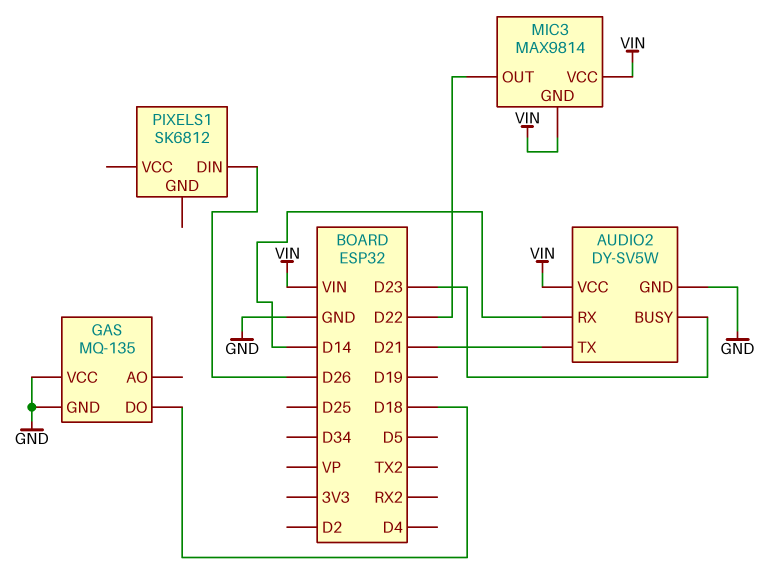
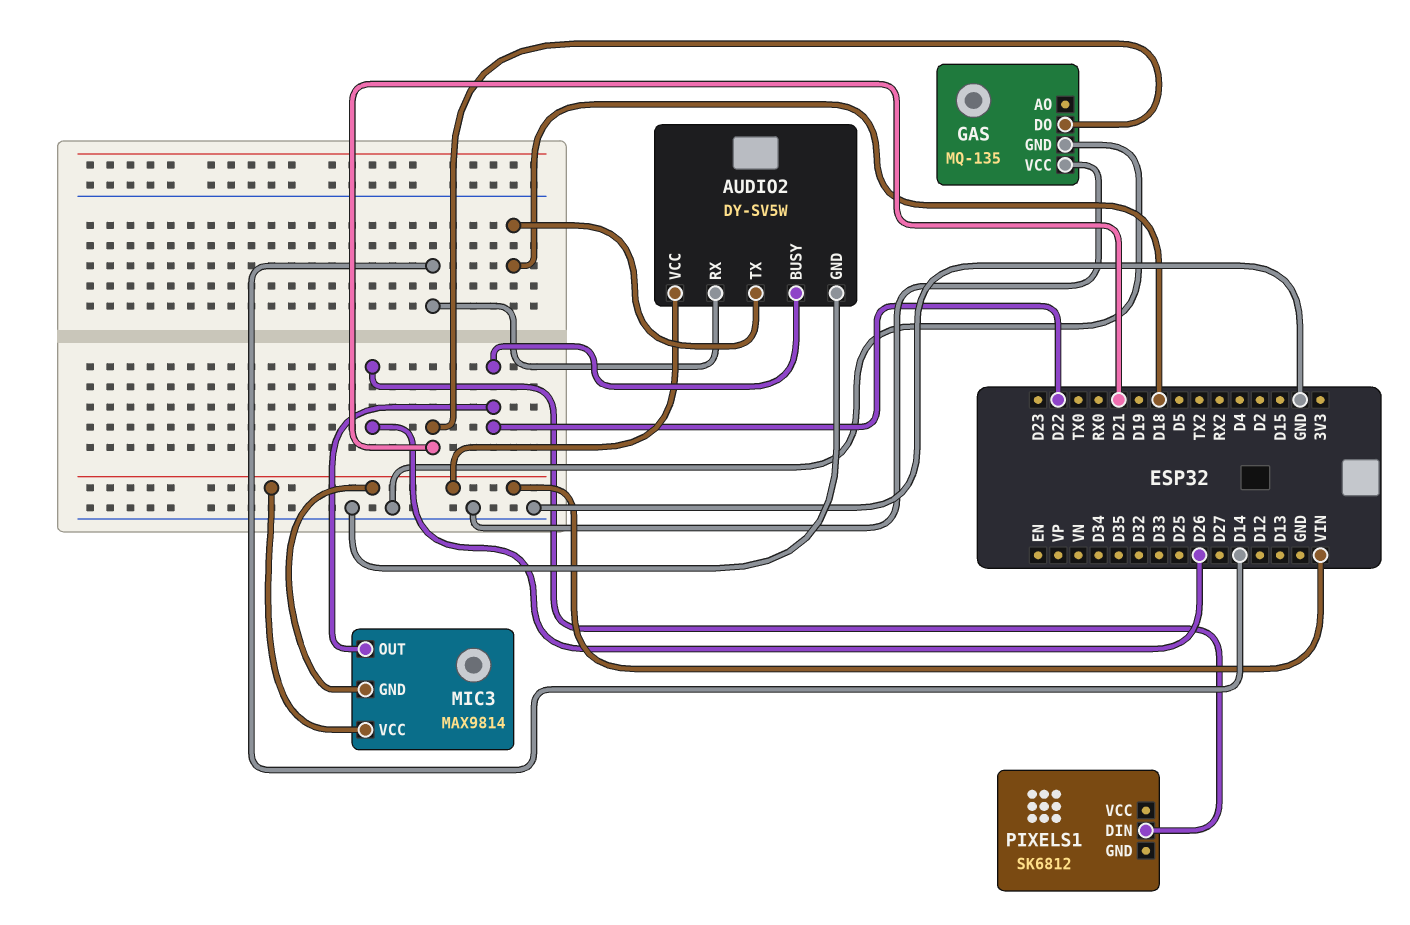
AUDIO2 pin BUSY: D23 -> D22
AUDIO2 pin TX: D21 -> D18
GAS pin DO: D18 -> D21

